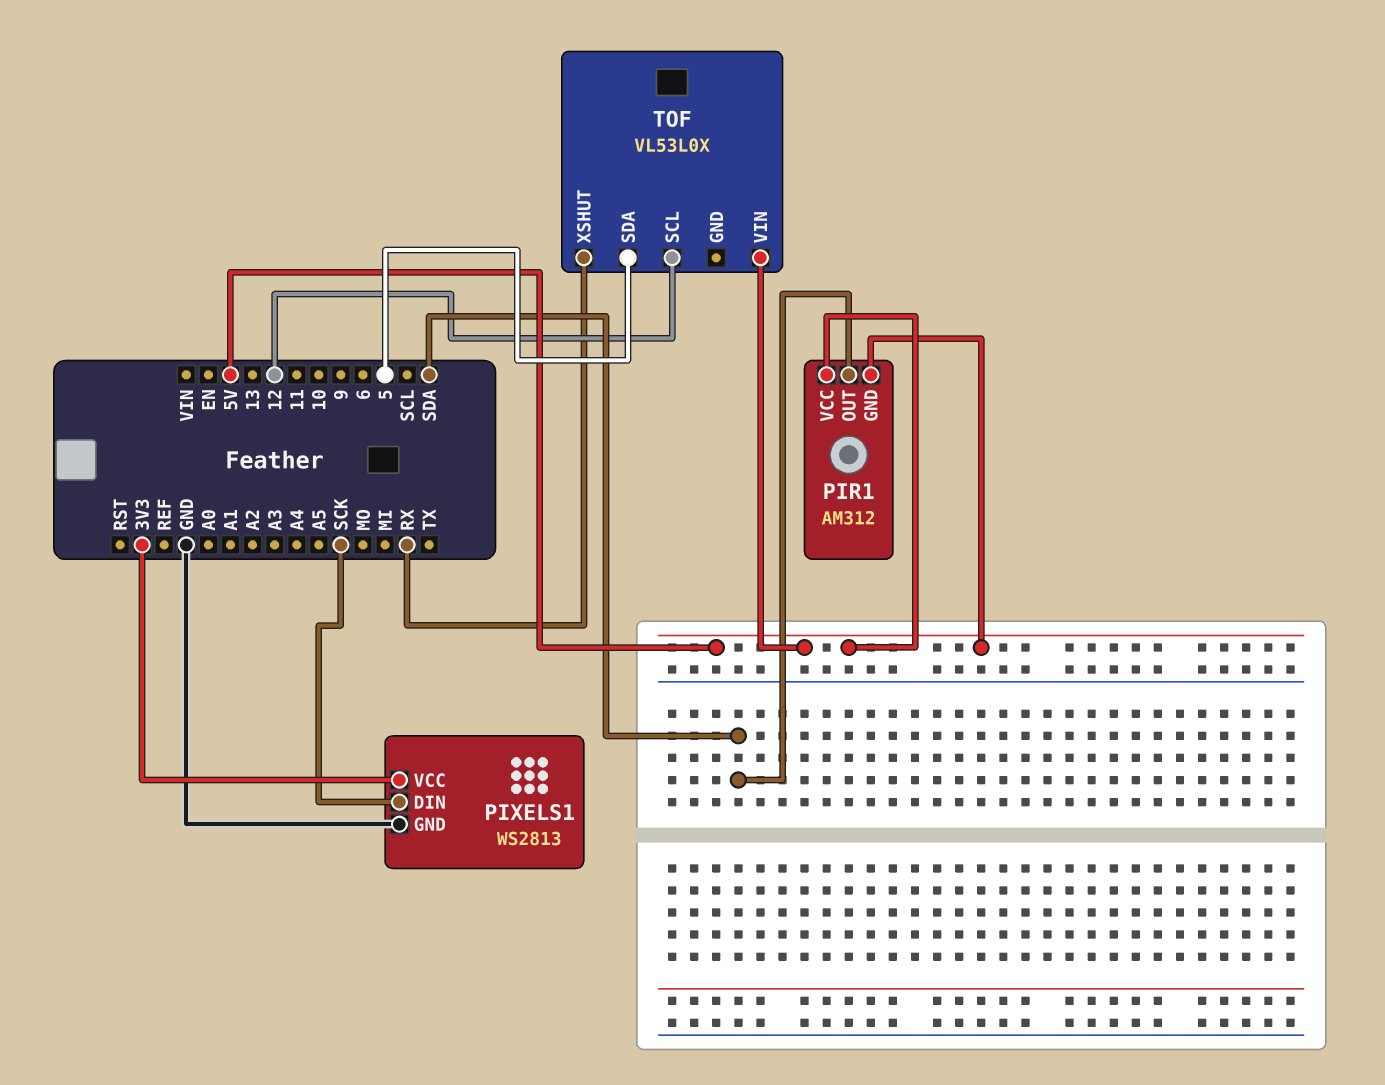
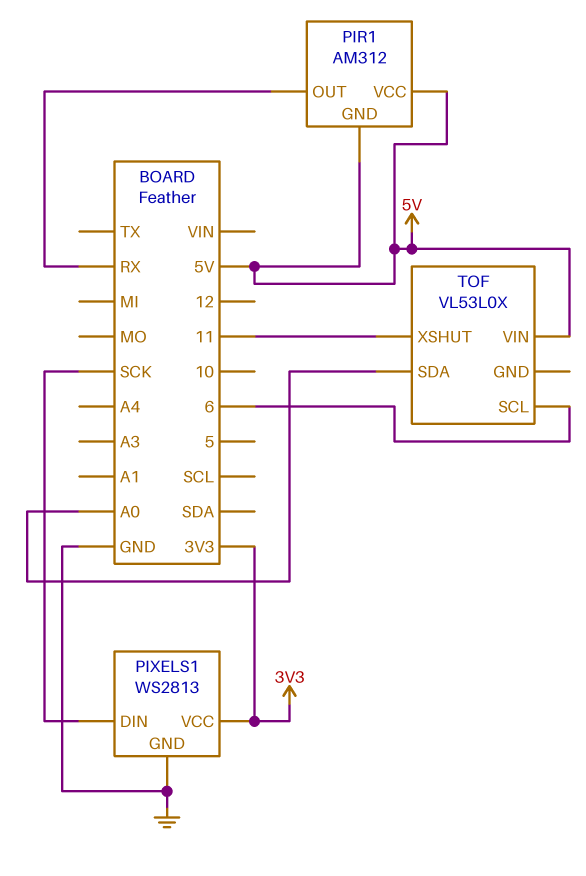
PIR1 pin OUT: SDA -> RX
TOF pin SCL: 12 -> 6
TOF pin SDA: 5 -> A0
TOF pin XSHUT: RX -> 11

